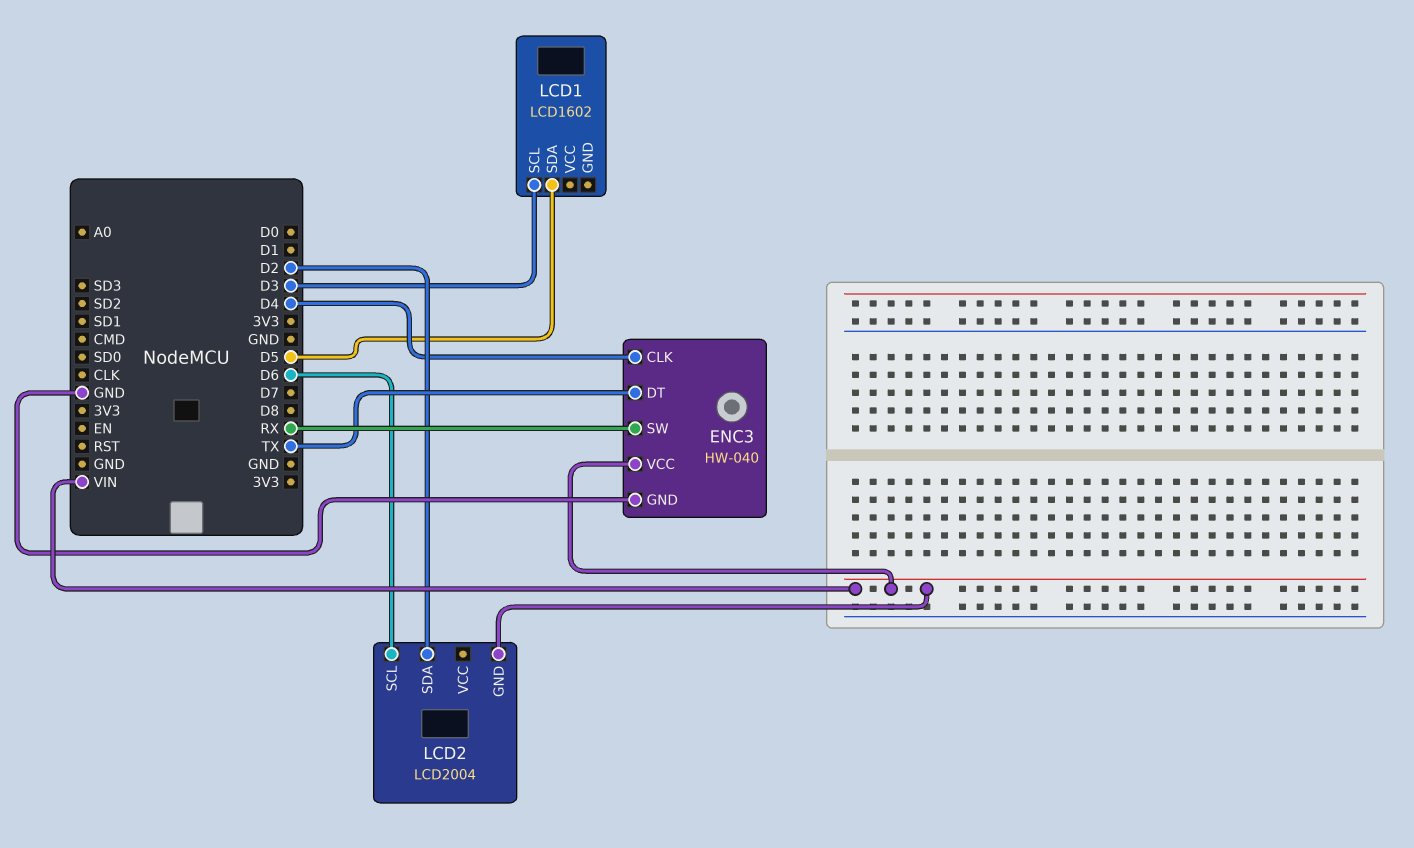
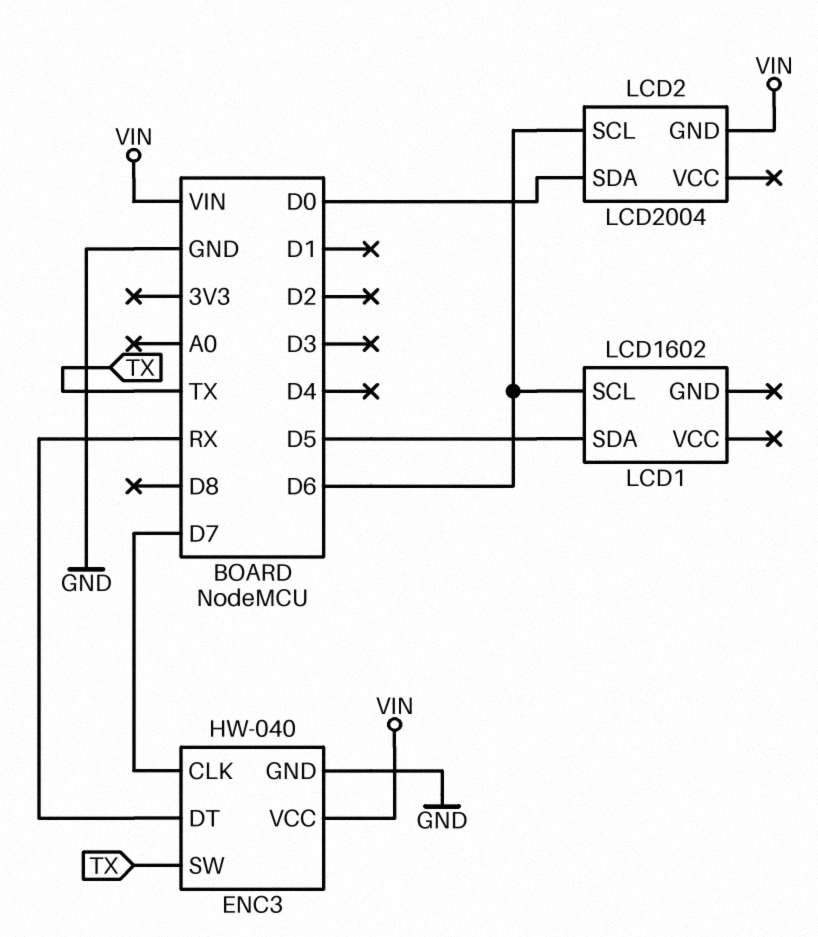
ENC3 pin CLK: D4 -> D7
ENC3 pin DT: TX -> RX
ENC3 pin SW: RX -> TX
LCD1 pin SCL: D3 -> D6
LCD2 pin SDA: D2 -> D0

